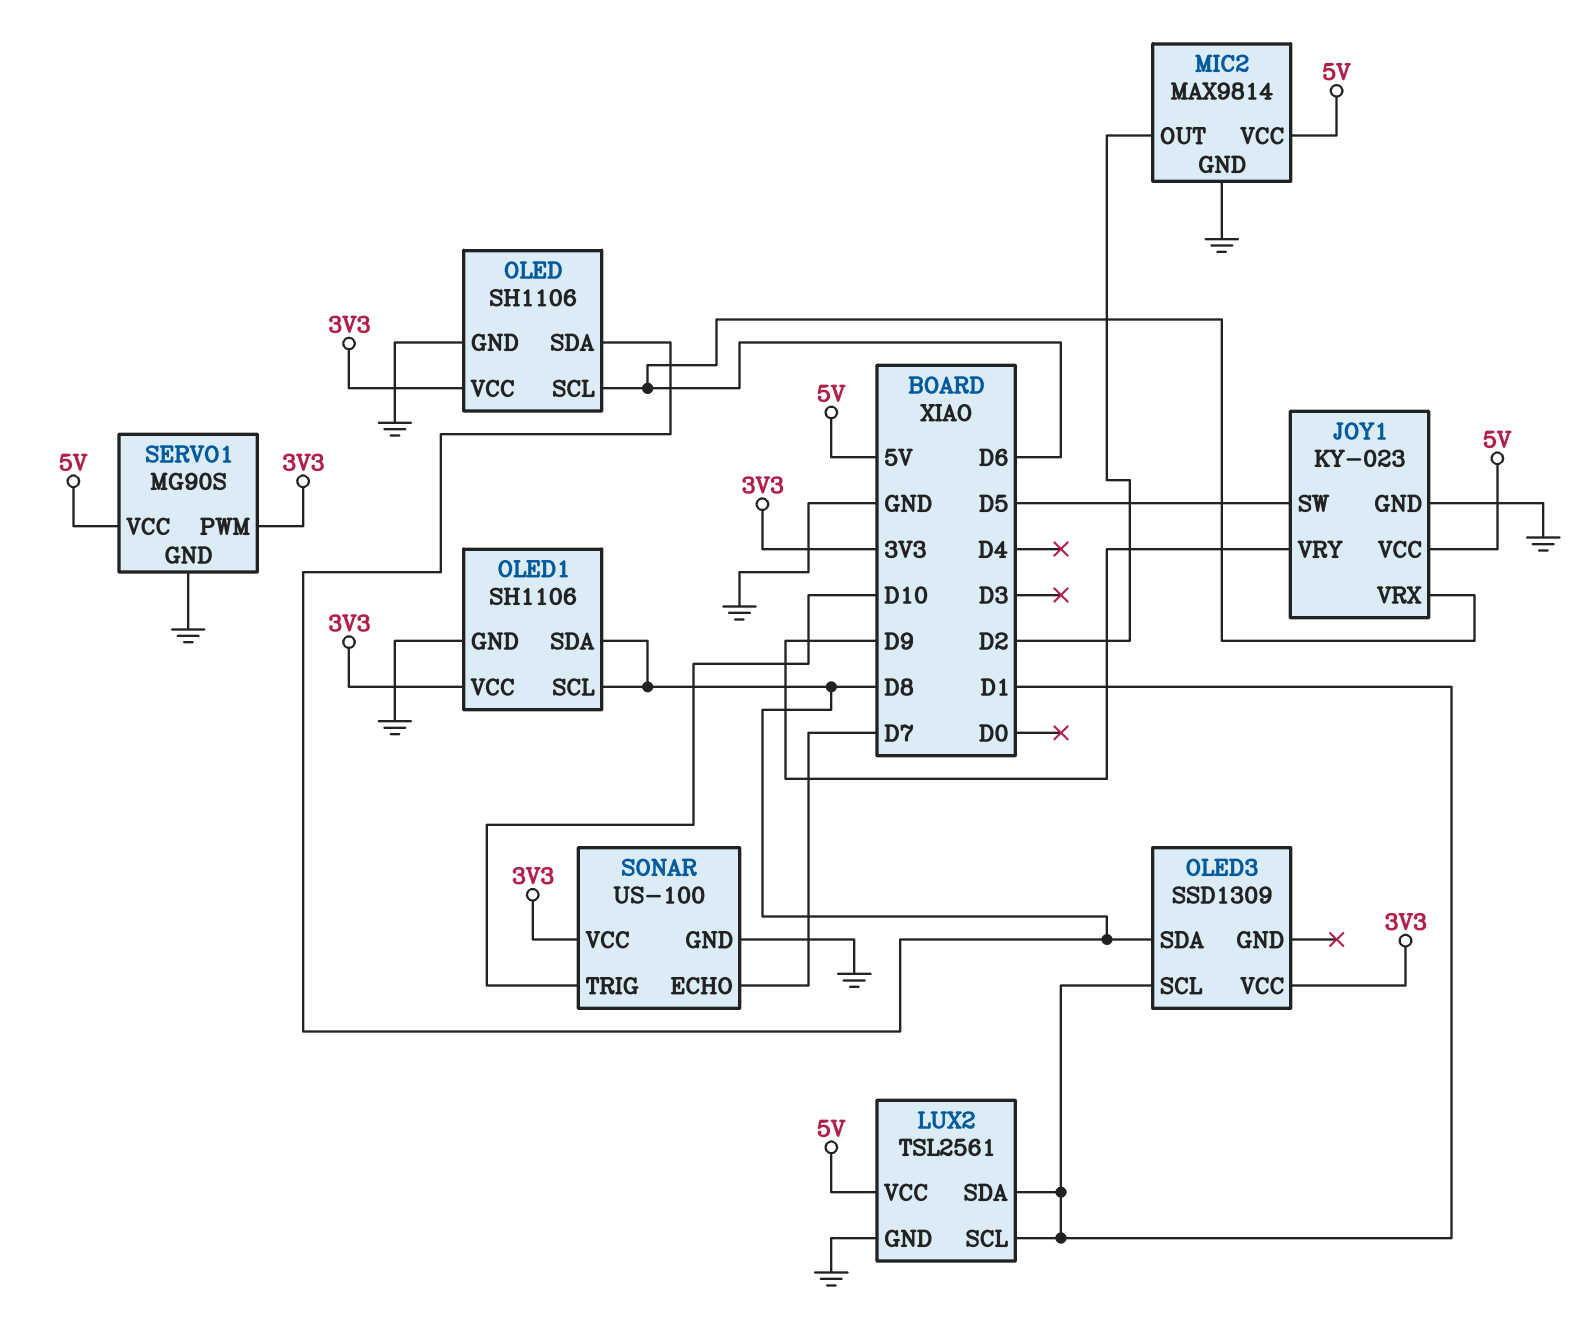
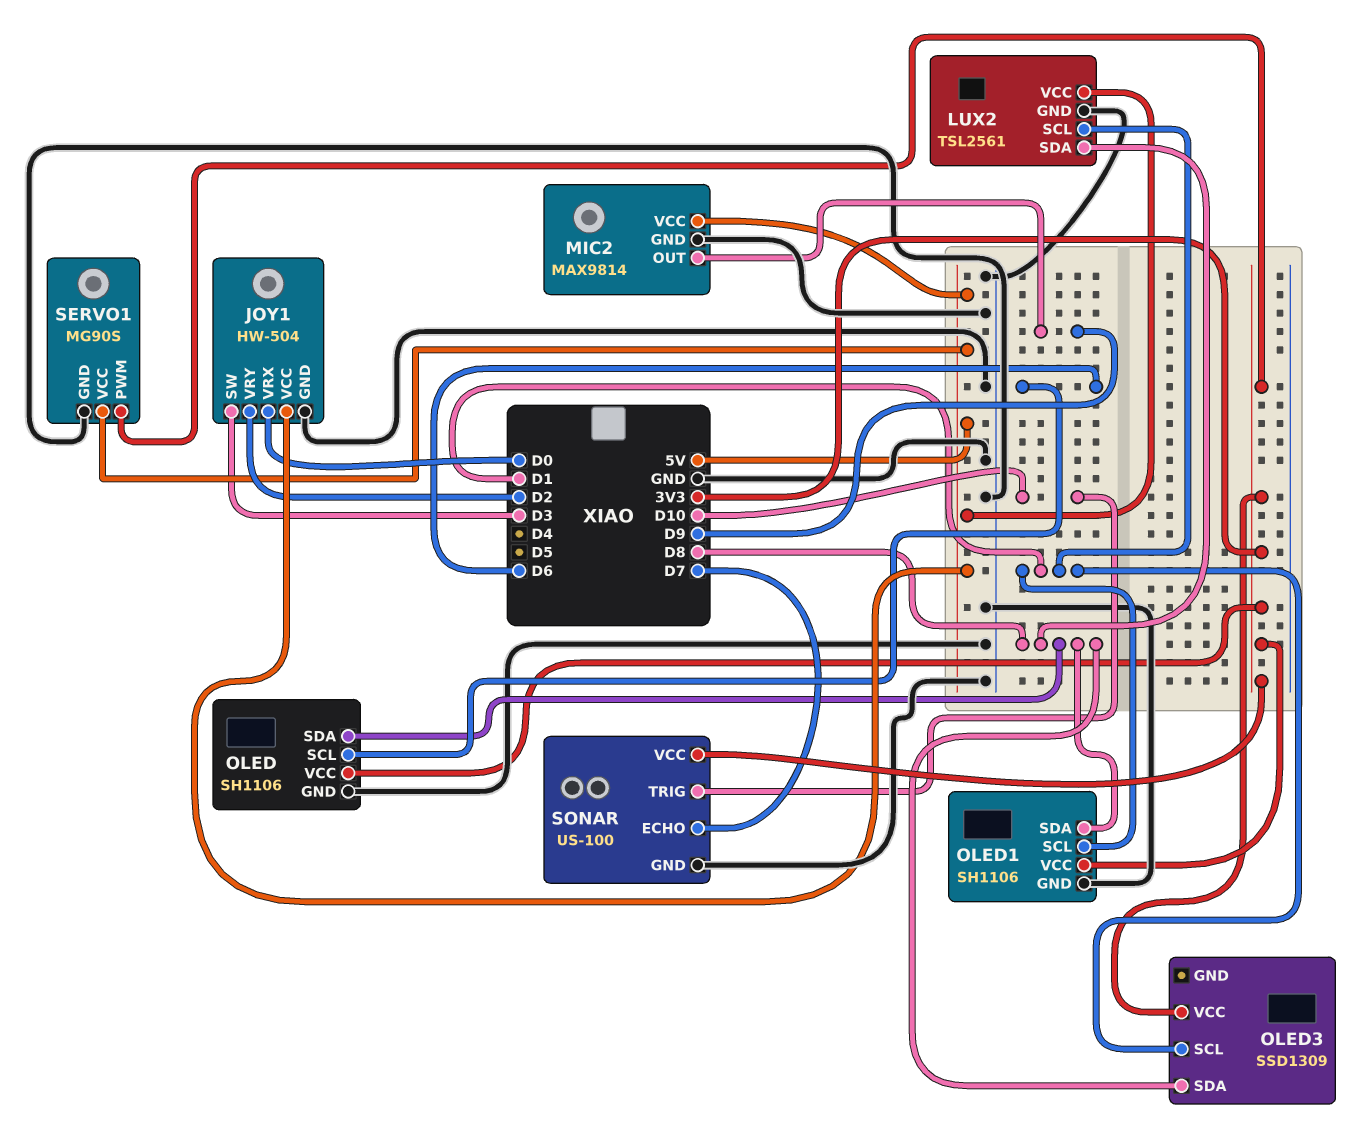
JOY1: KY-023 -> HW-504
JOY1 pin SW: D5 -> D3
JOY1 pin VRX: D6 -> D0
JOY1 pin VRY: D9 -> D2
LUX2 pin SDA: D1 -> D8
MIC2 pin OUT: D2 -> D9
OLED1 pin SCL: D8 -> D1

